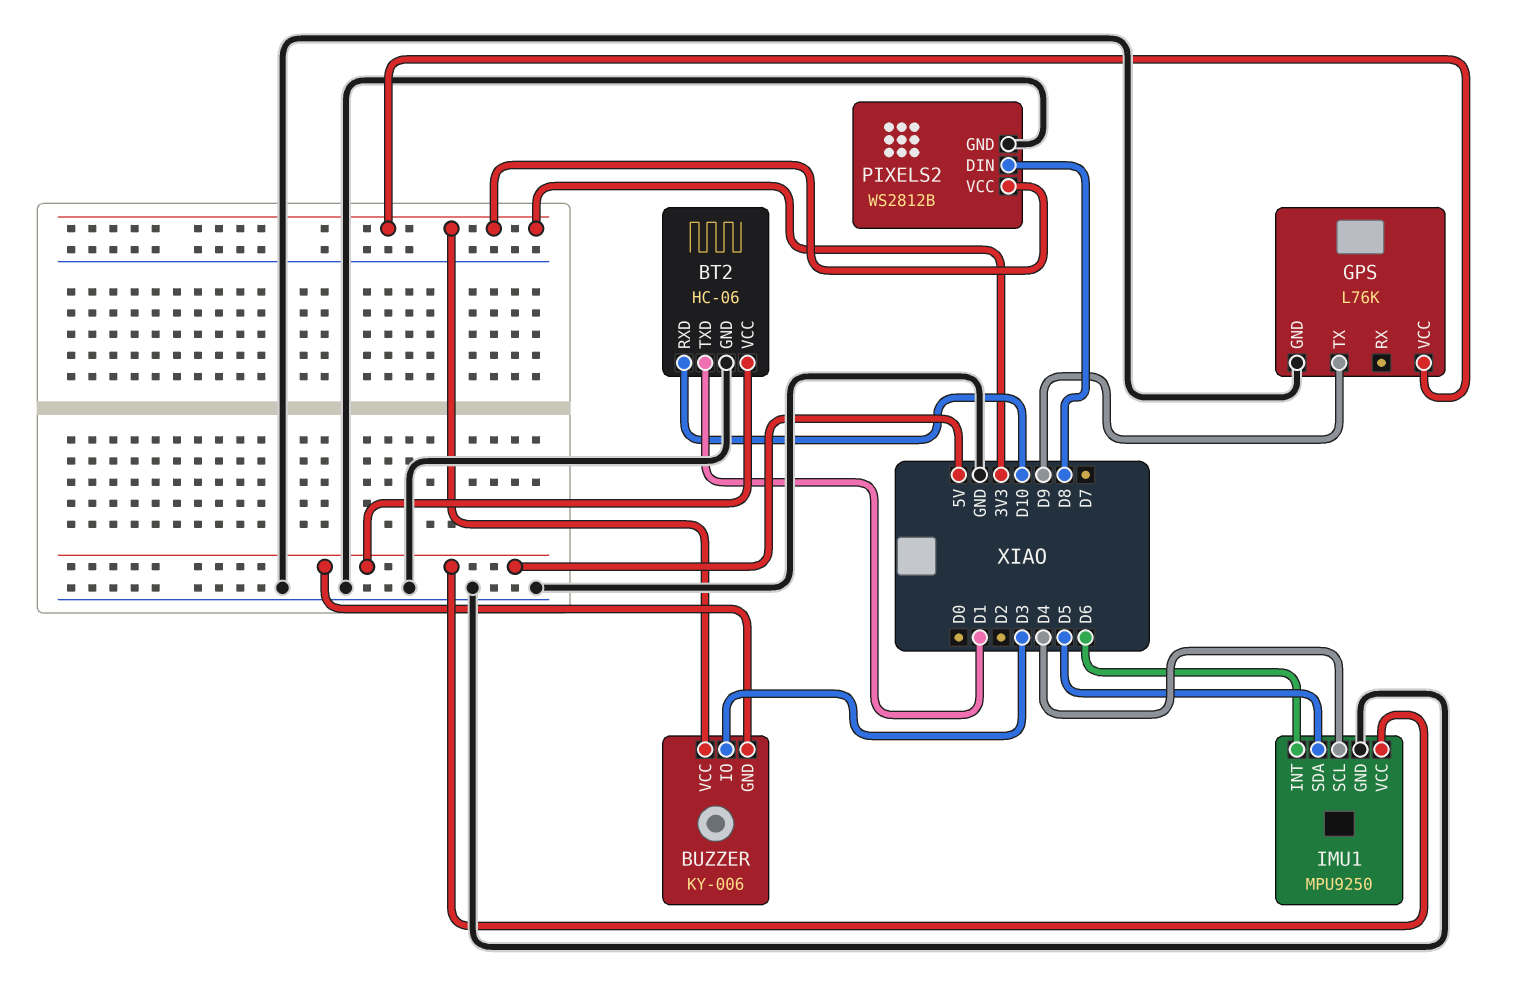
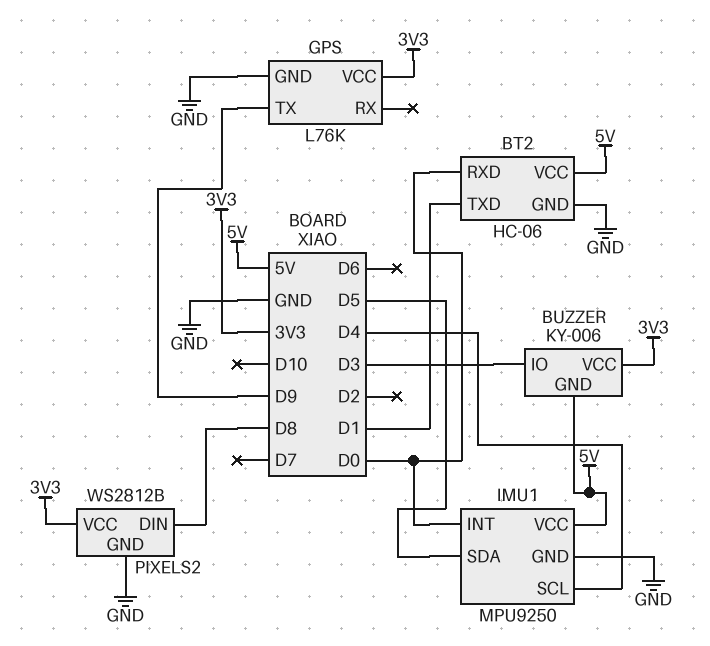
BT2 pin RXD: D10 -> D0
IMU1 pin INT: D6 -> D0

